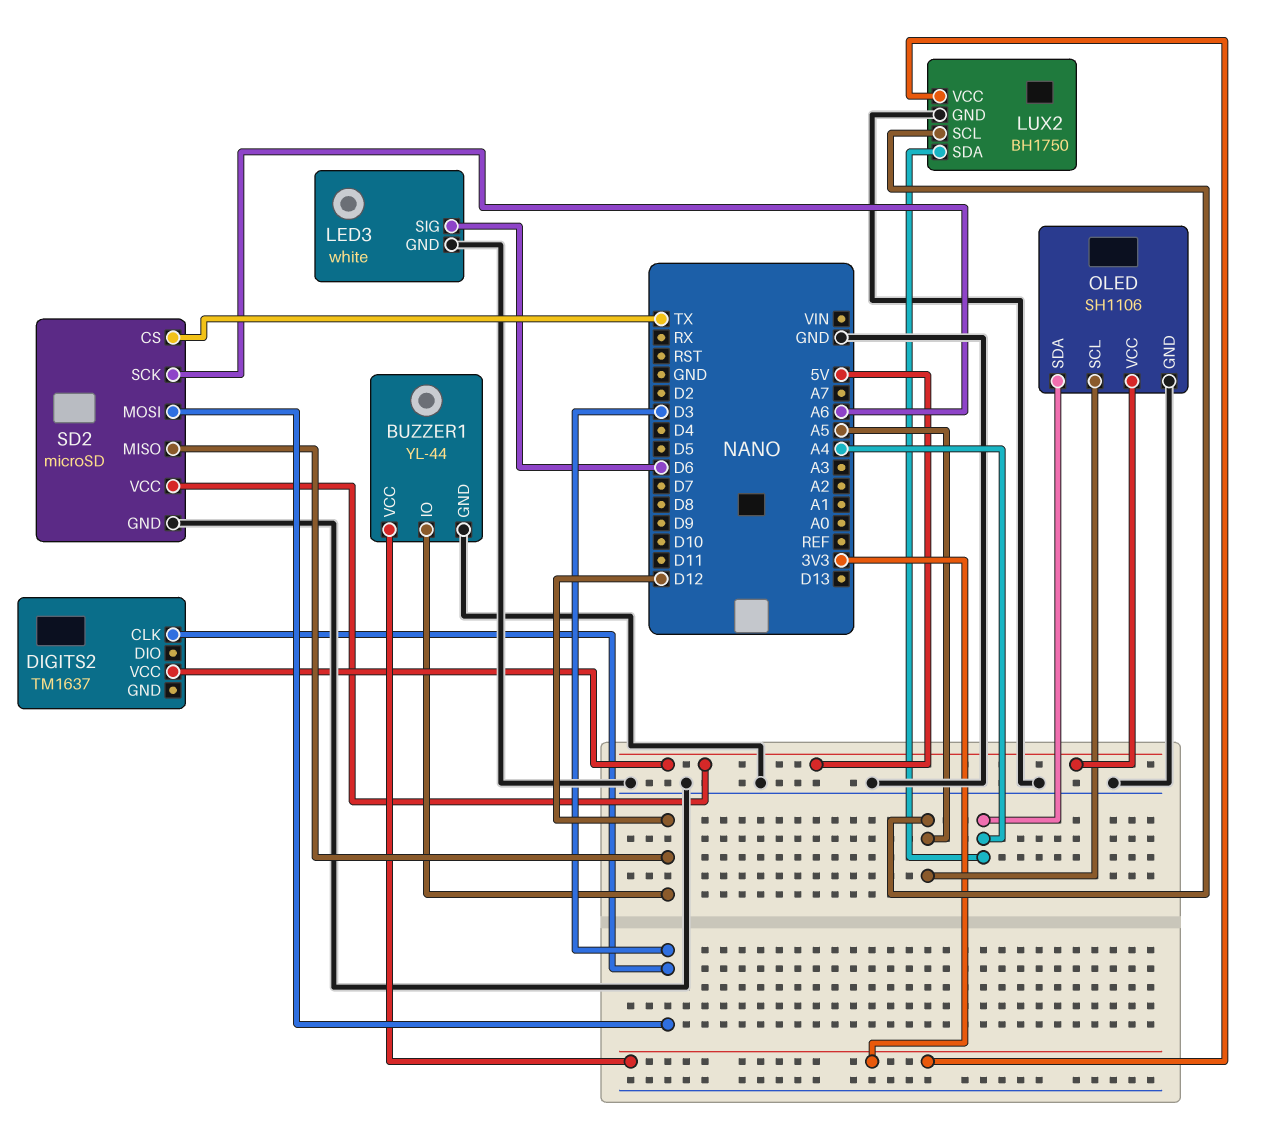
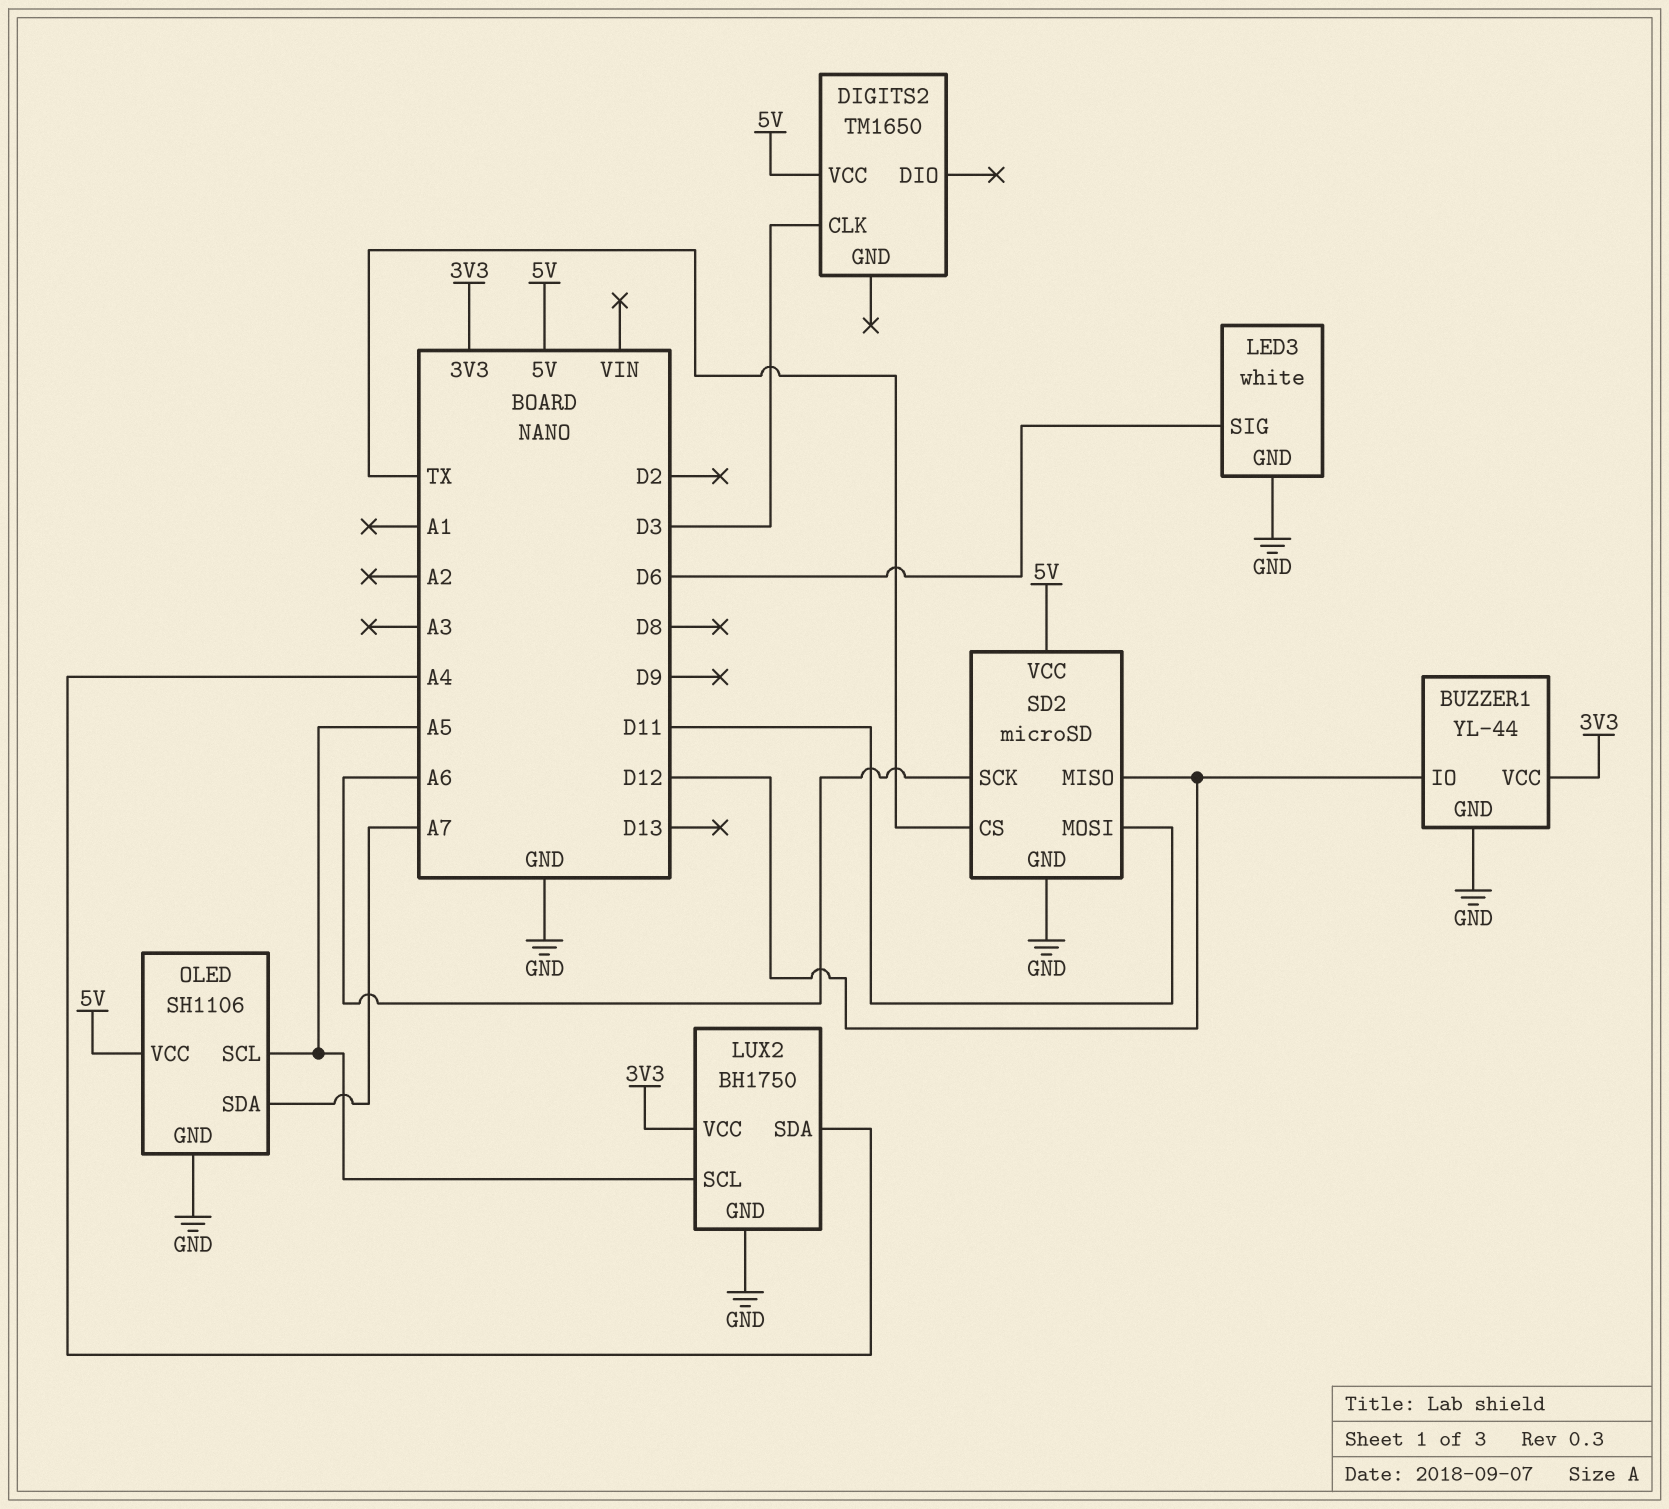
DIGITS2: TM1637 -> TM1650
OLED pin SDA: A4 -> A7
SD2 pin MOSI: D3 -> D11

